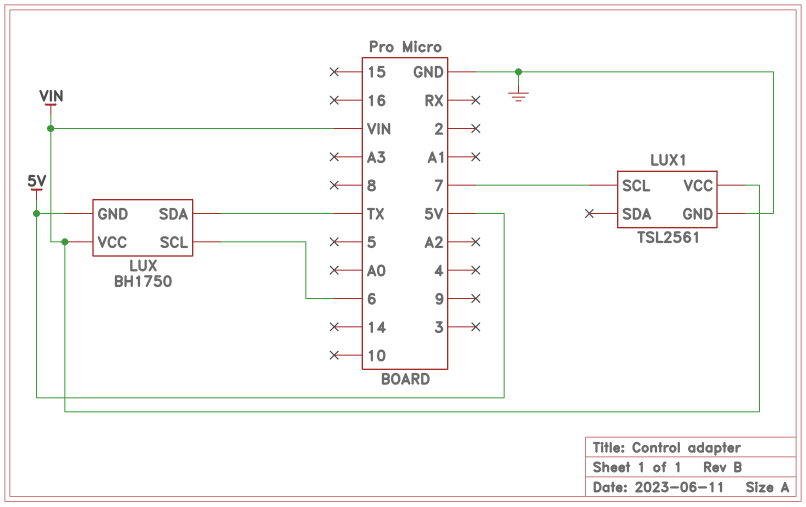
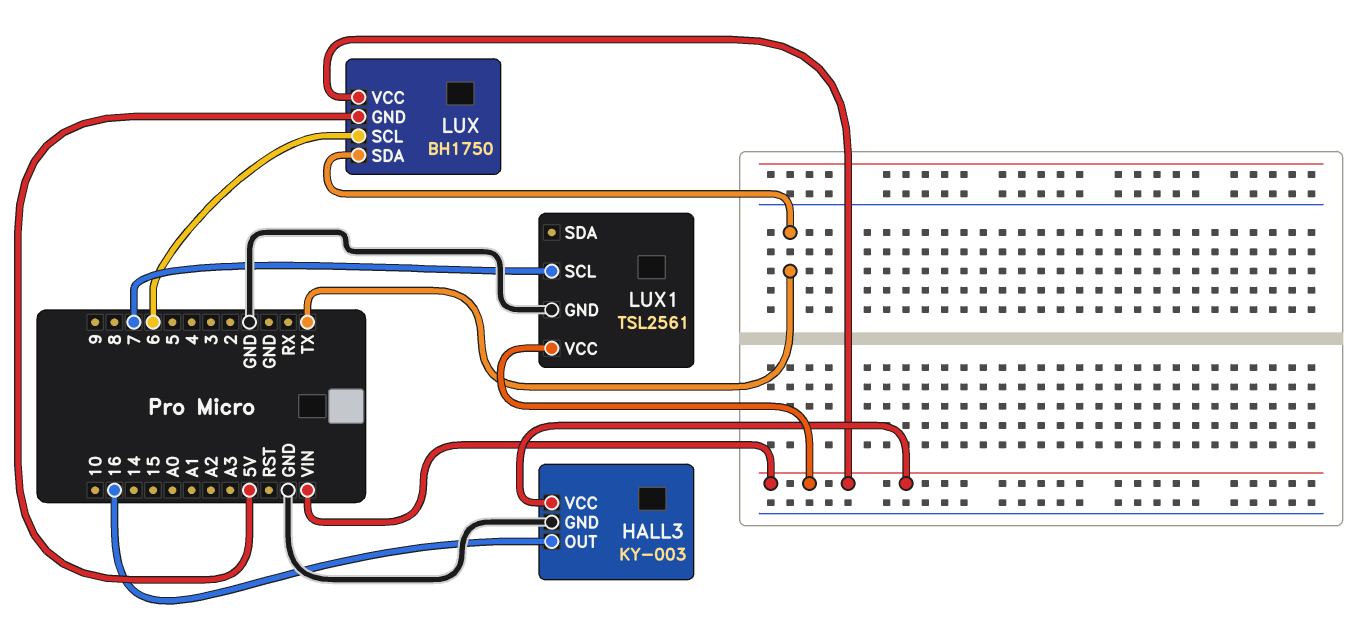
HALL3: none -> KY-003
HALL3 pin GND: none -> GND
HALL3 pin OUT: none -> 16
HALL3 pin VCC: none -> VIN

